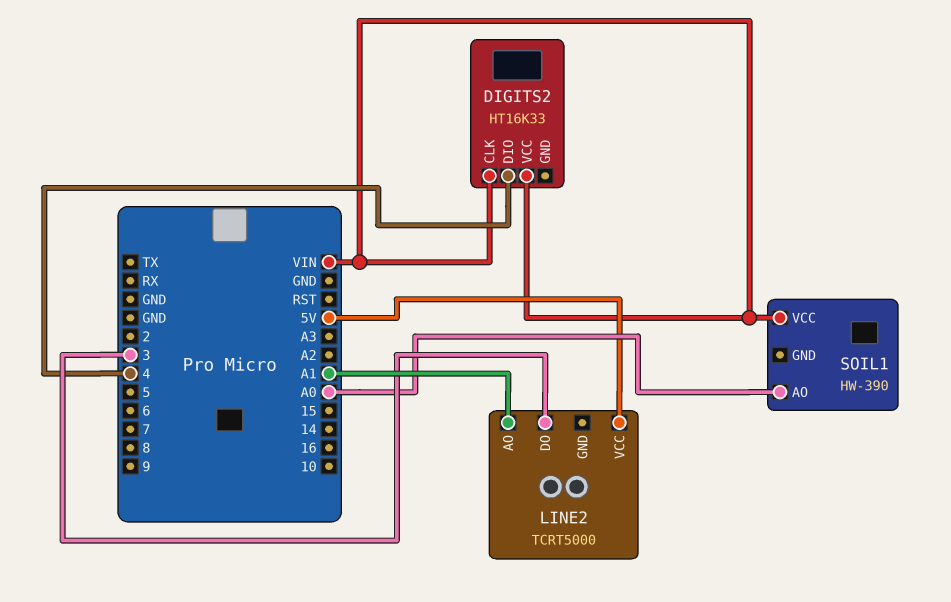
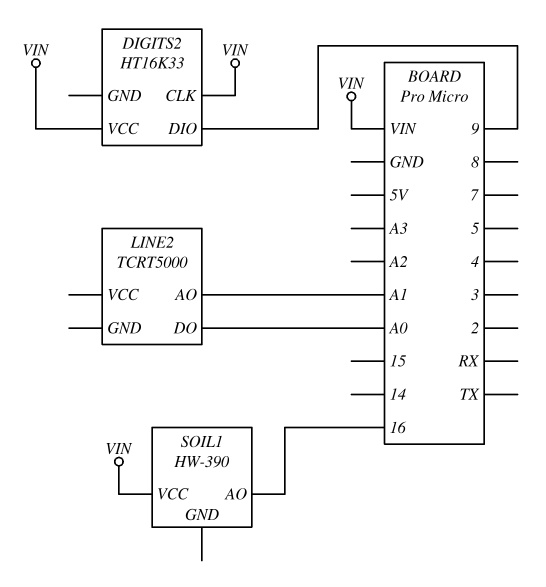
DIGITS2 pin DIO: 4 -> 9
LINE2 pin DO: 3 -> A0
LINE2 pin VCC: 5V -> none
SOIL1 pin AO: A0 -> 16

